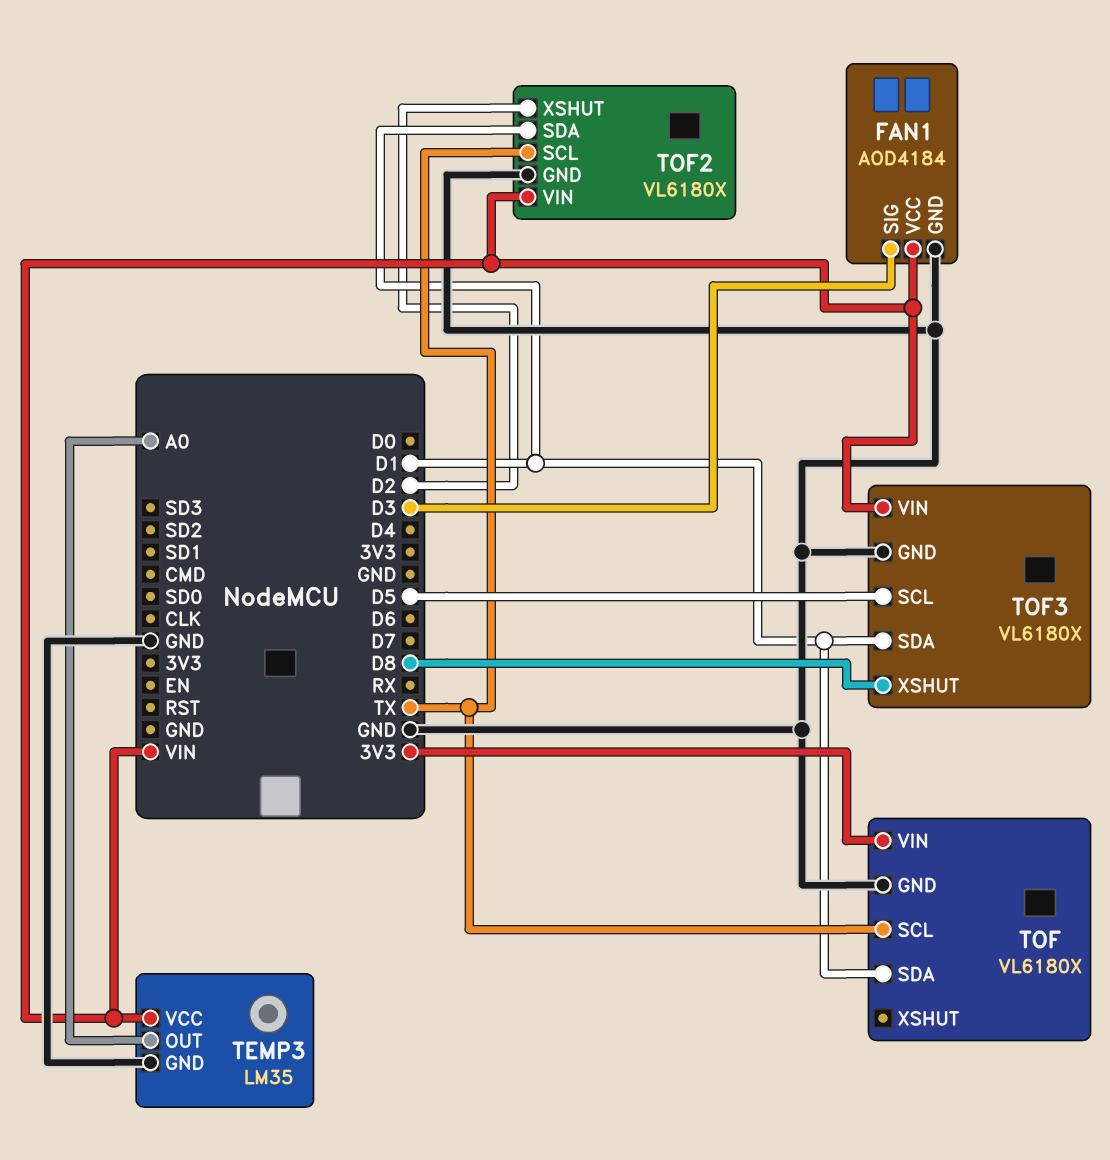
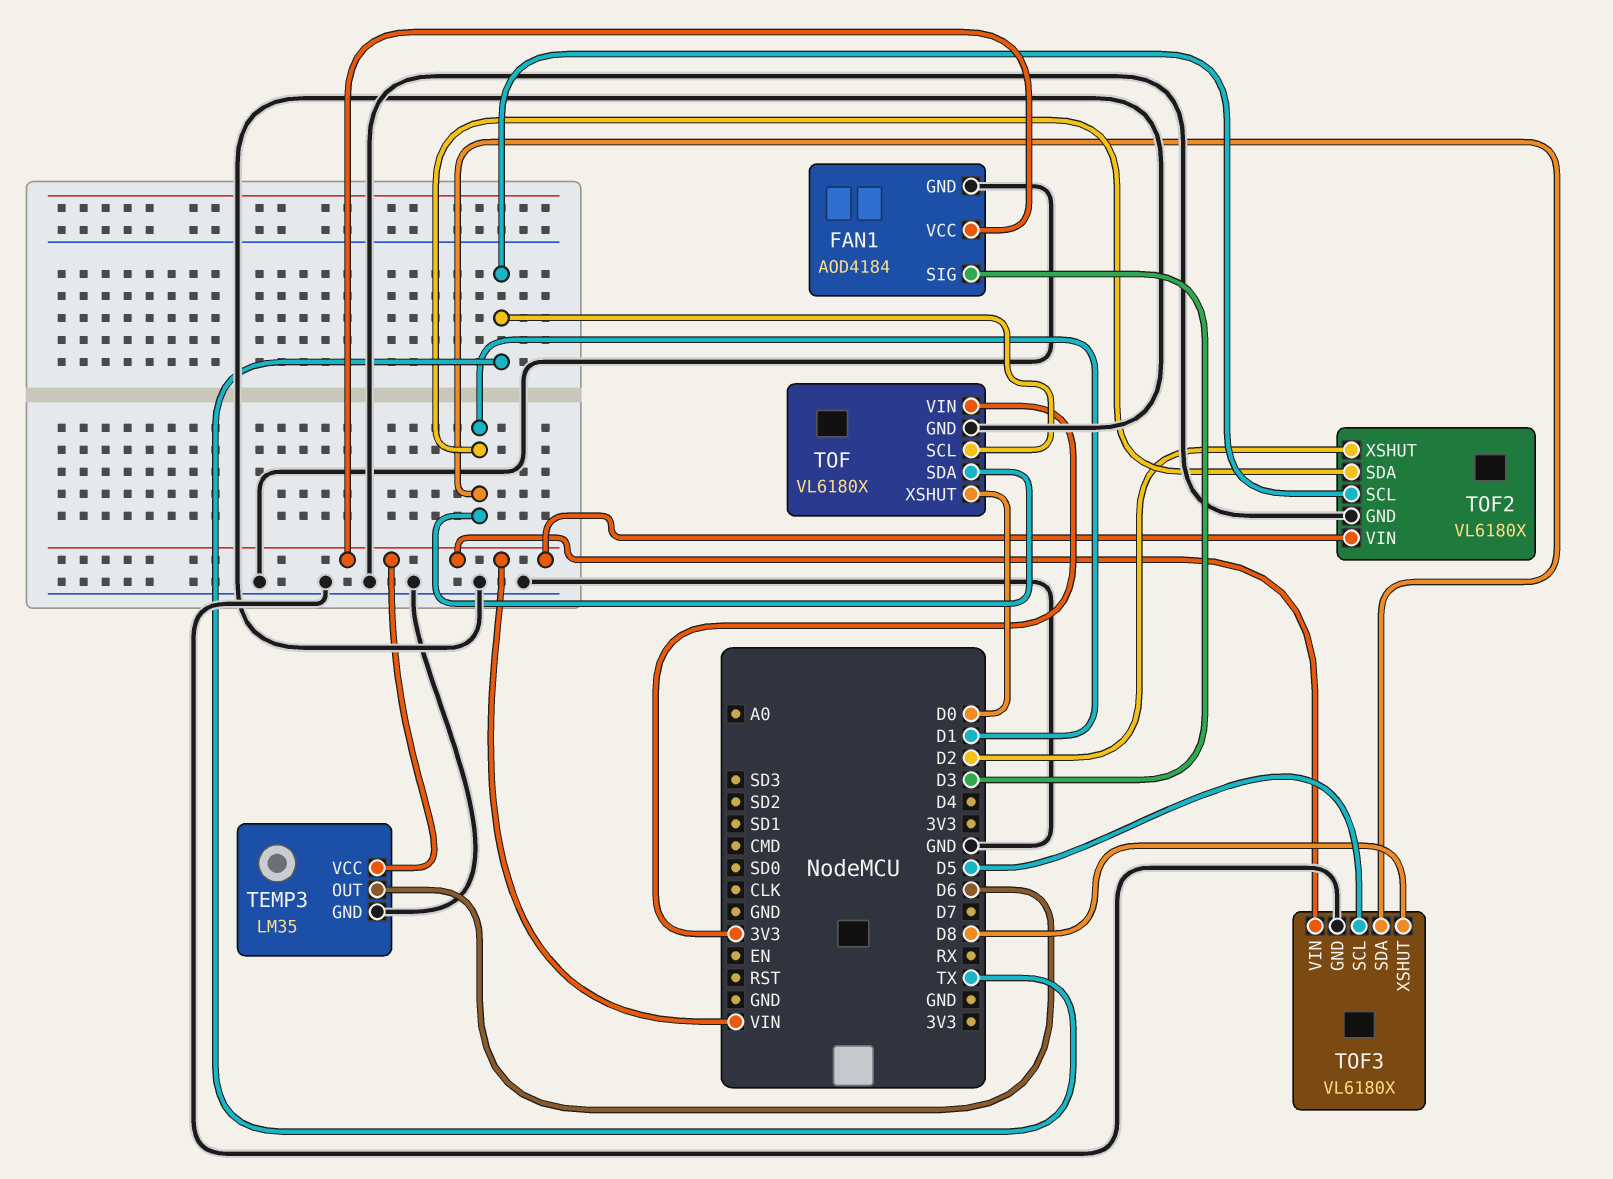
TEMP3 pin OUT: A0 -> D6
TOF pin XSHUT: none -> D0

